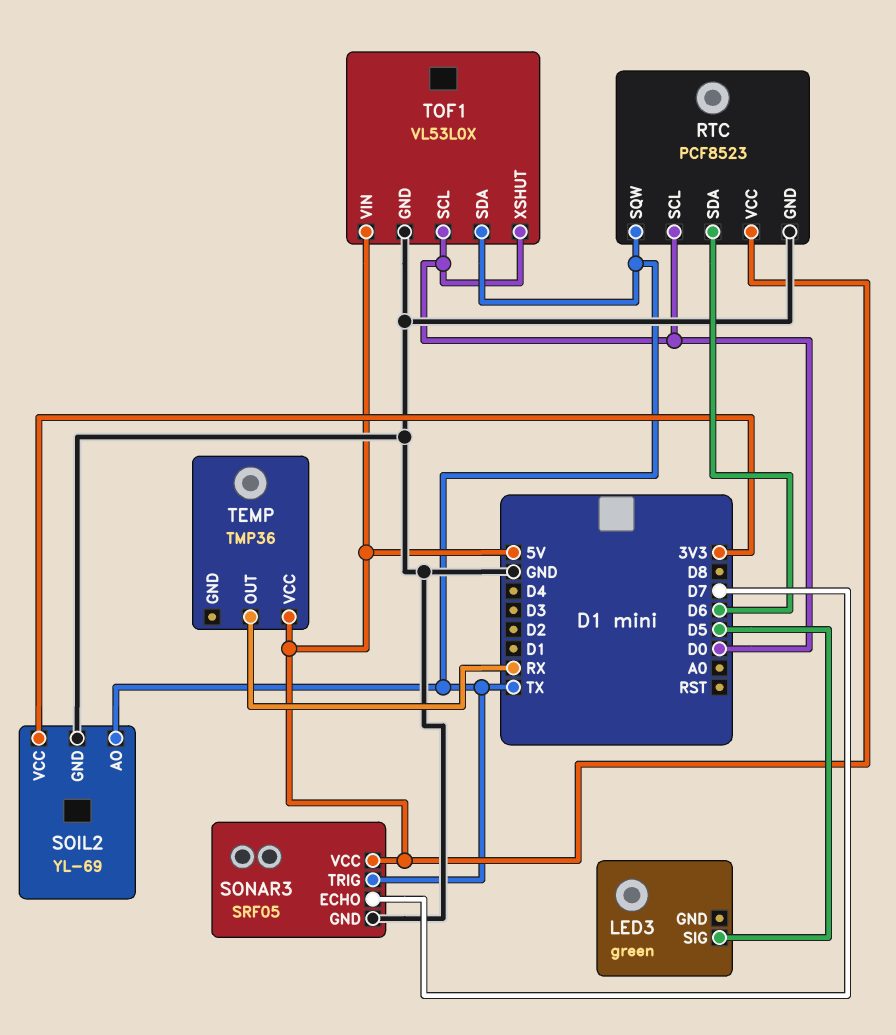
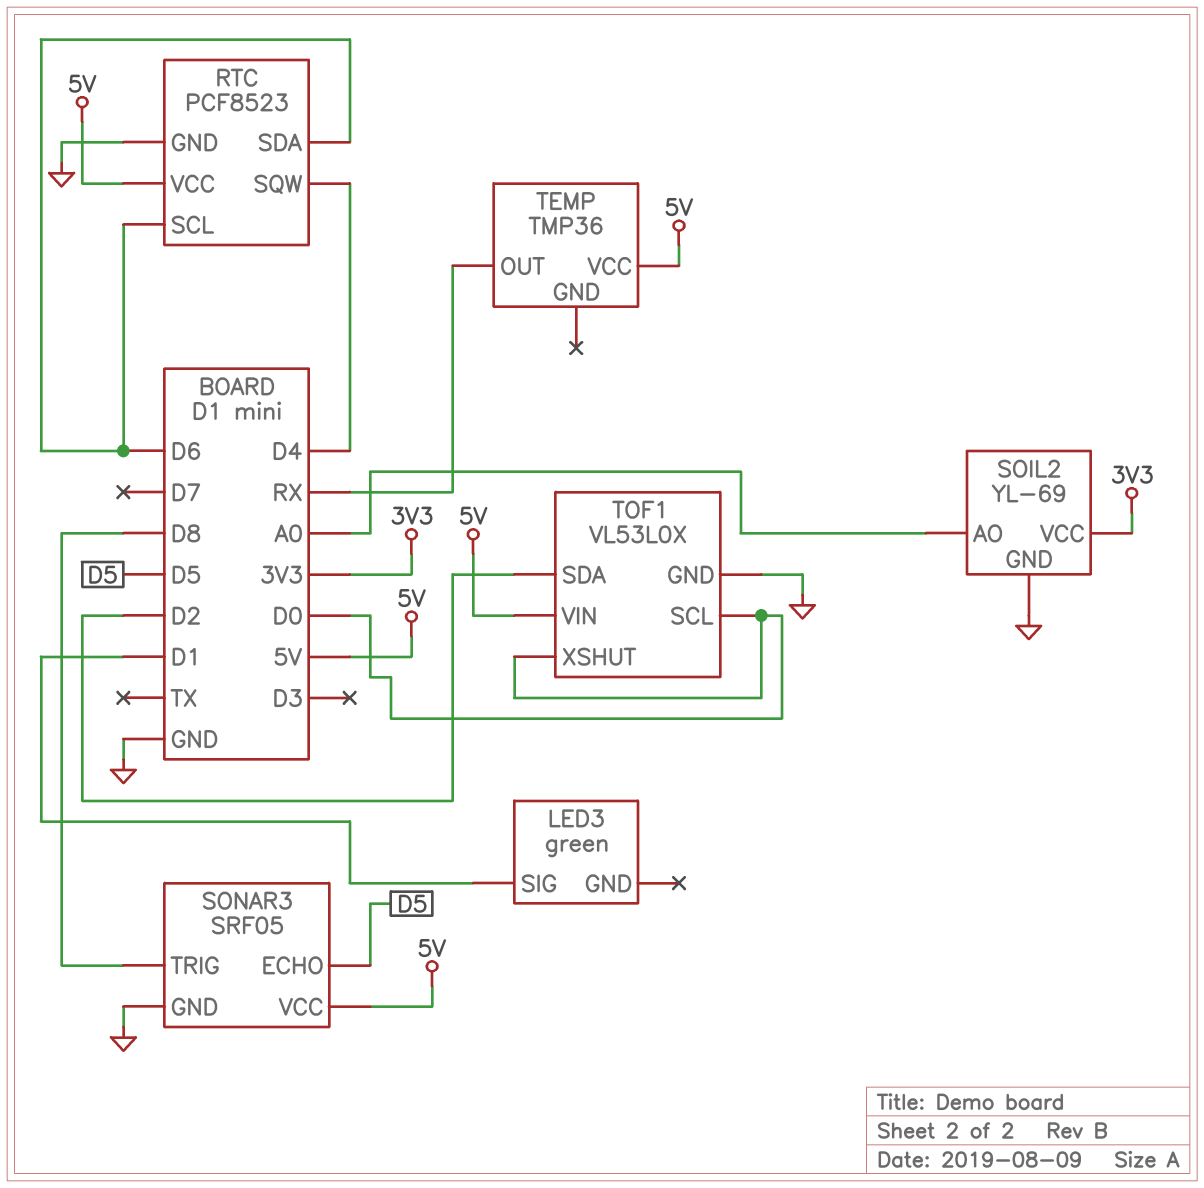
LED3 pin SIG: D5 -> D1
RTC pin SCL: D0 -> D6
RTC pin SQW: TX -> D4
SOIL2 pin AO: TX -> A0
SONAR3 pin ECHO: D7 -> D5
SONAR3 pin TRIG: TX -> D8
TOF1 pin SDA: TX -> D2

